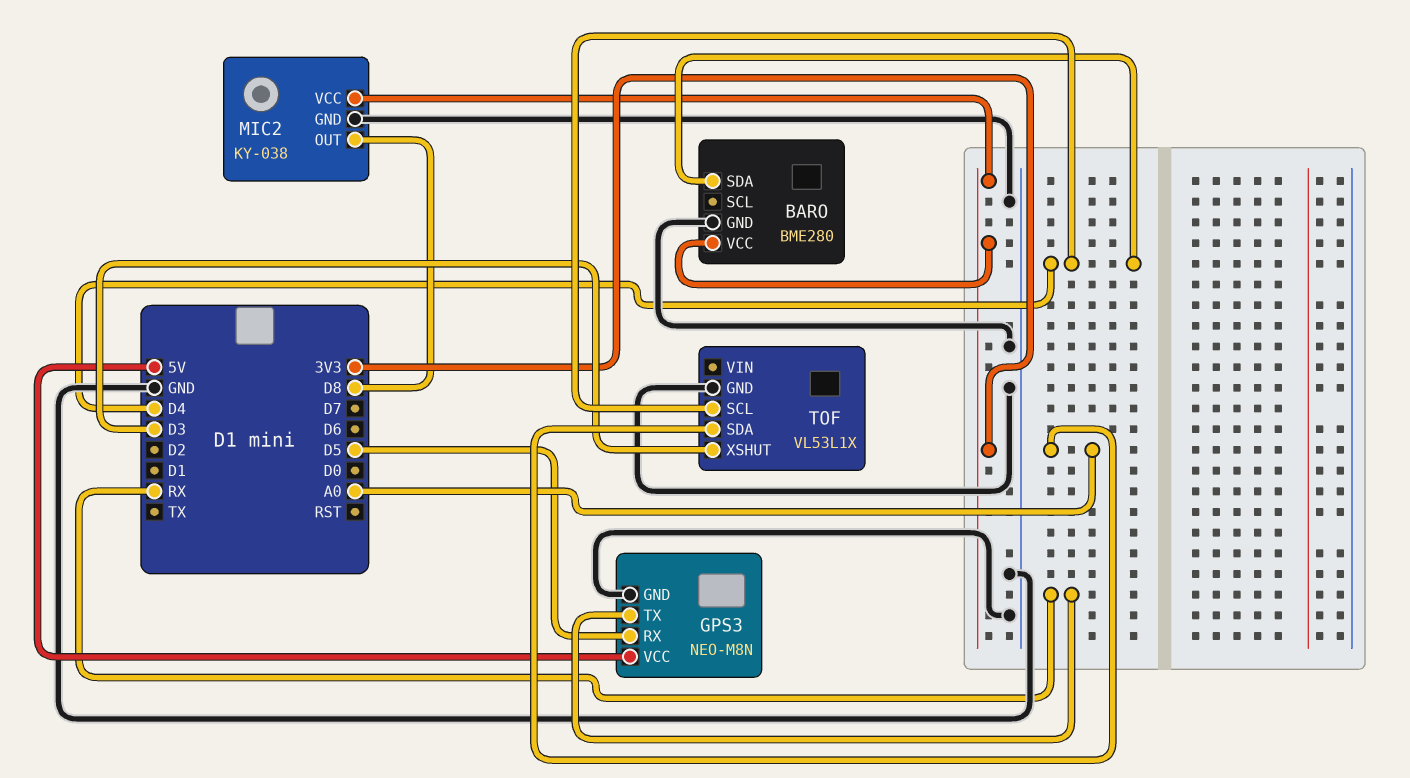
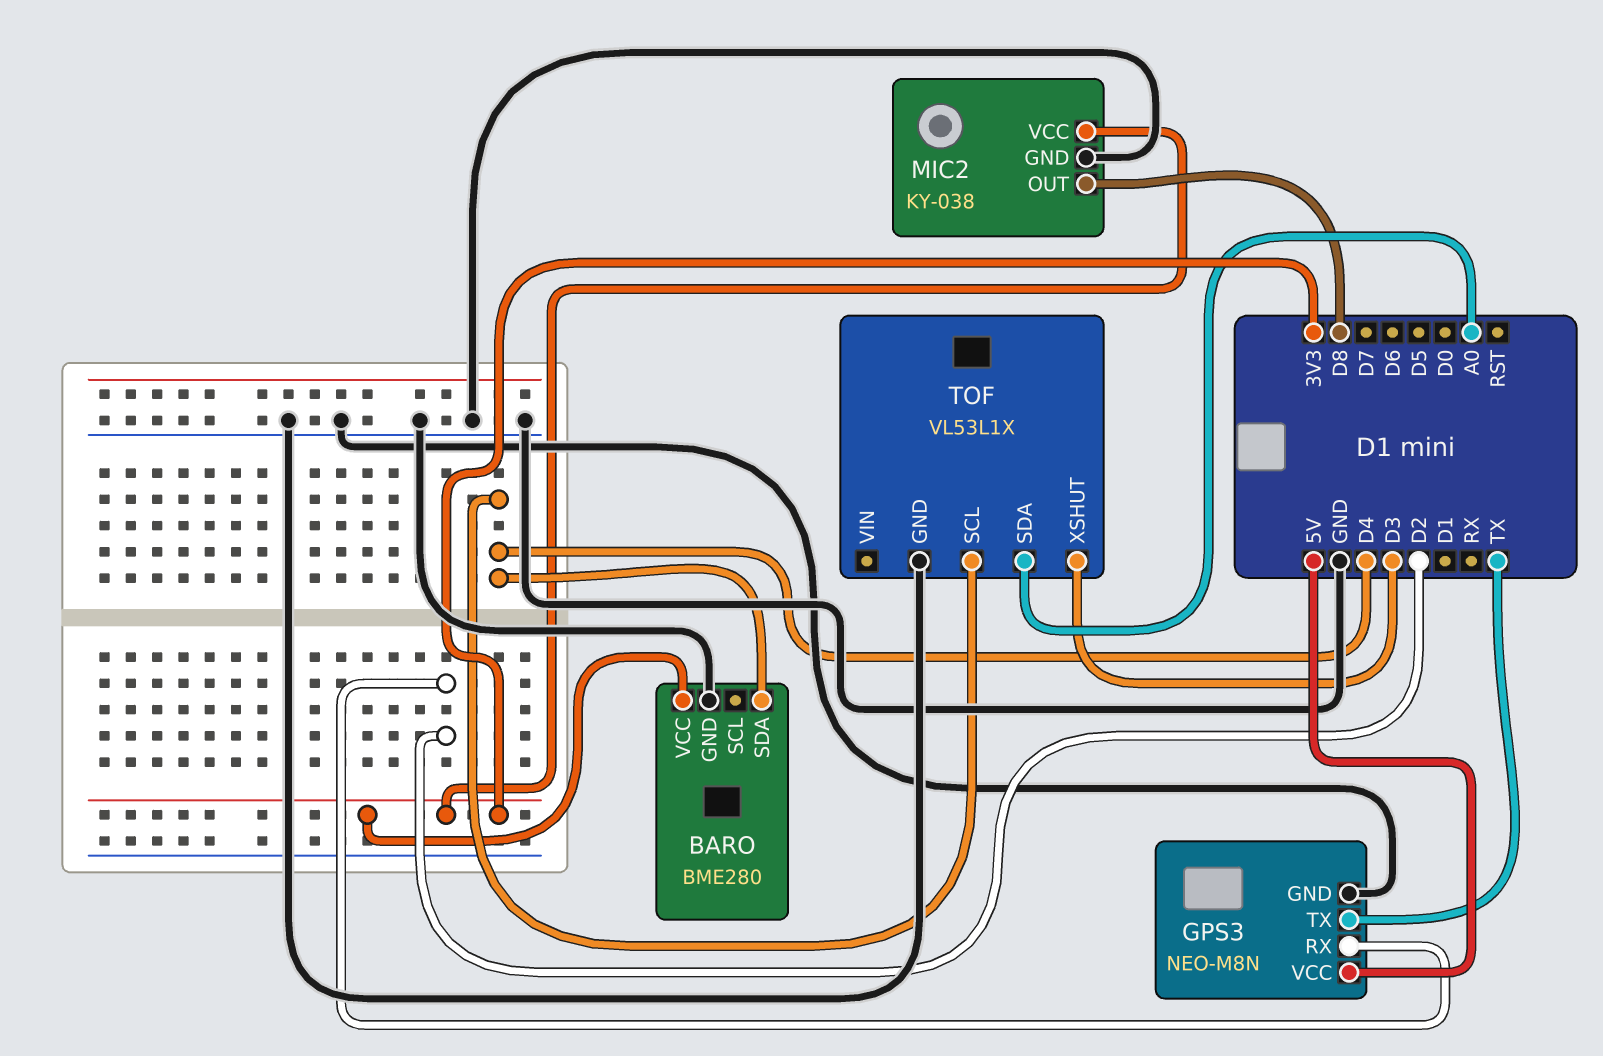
GPS3 pin RX: D5 -> D2
GPS3 pin TX: RX -> TX

